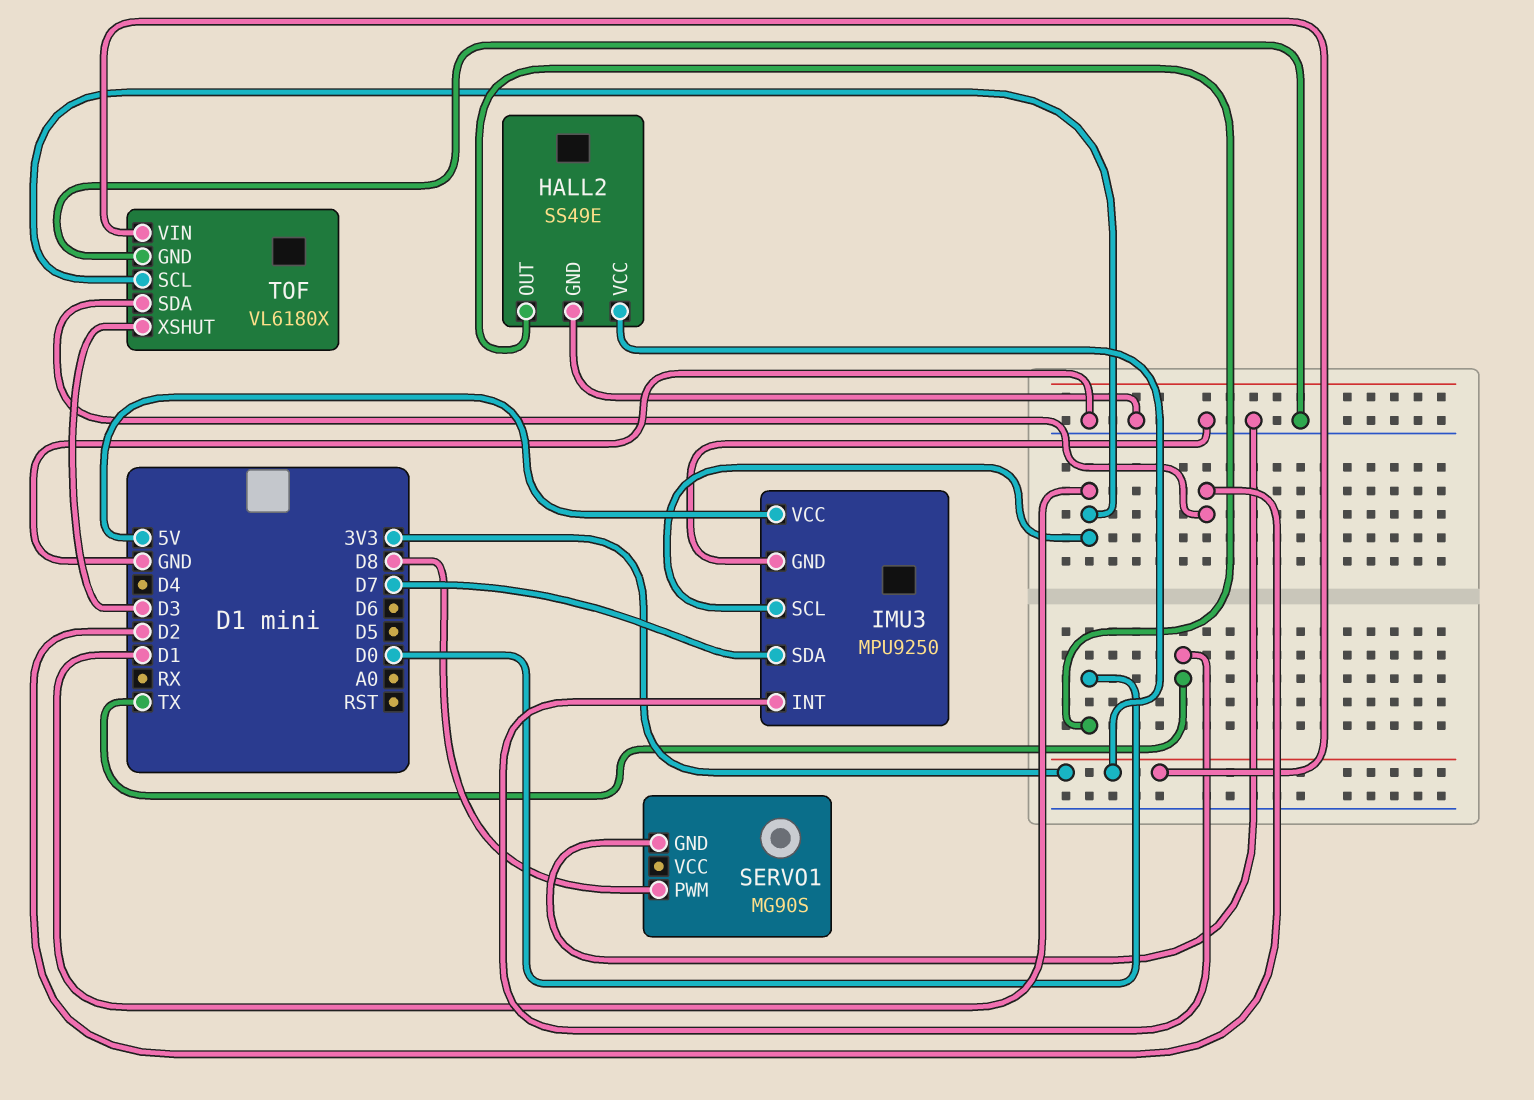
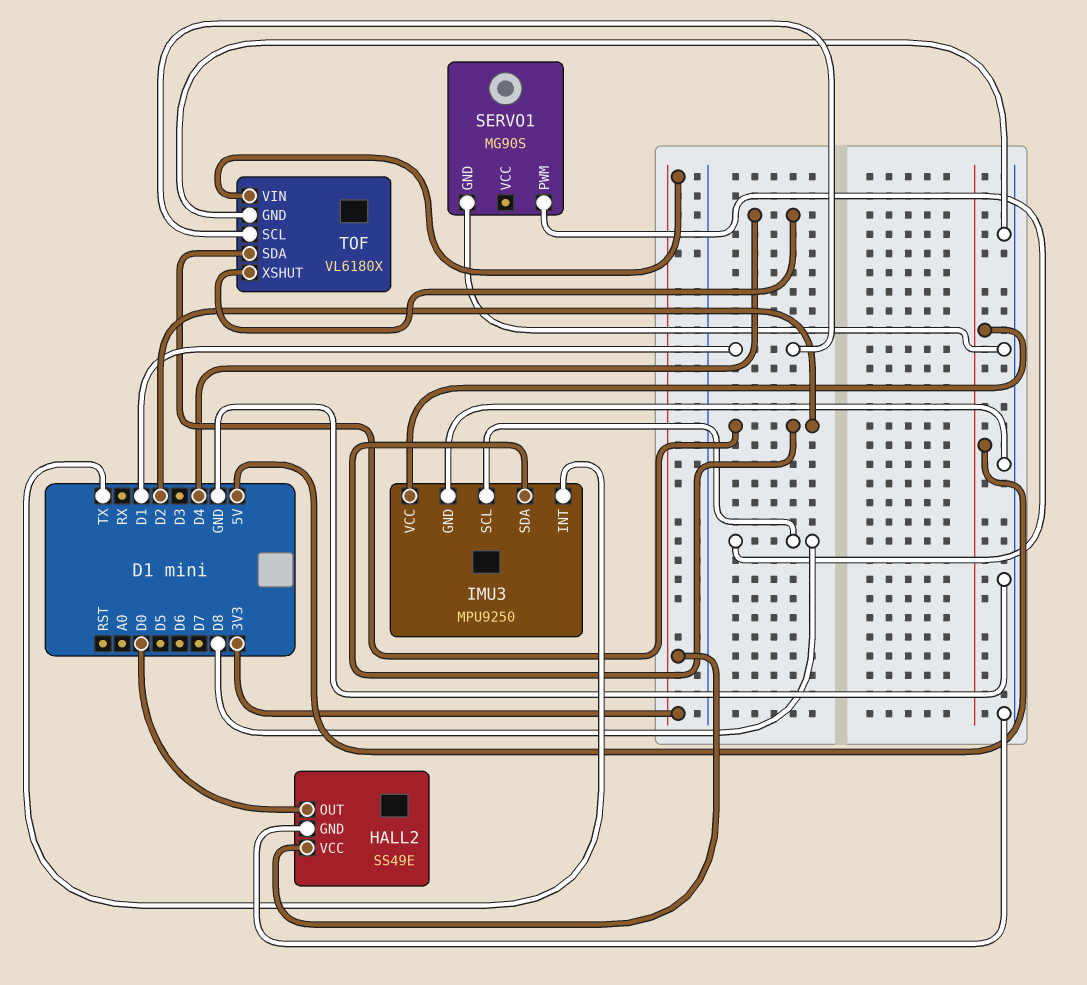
IMU3 pin SCL: D1 -> D8
IMU3 pin SDA: D7 -> D2
TOF pin XSHUT: D3 -> D4

